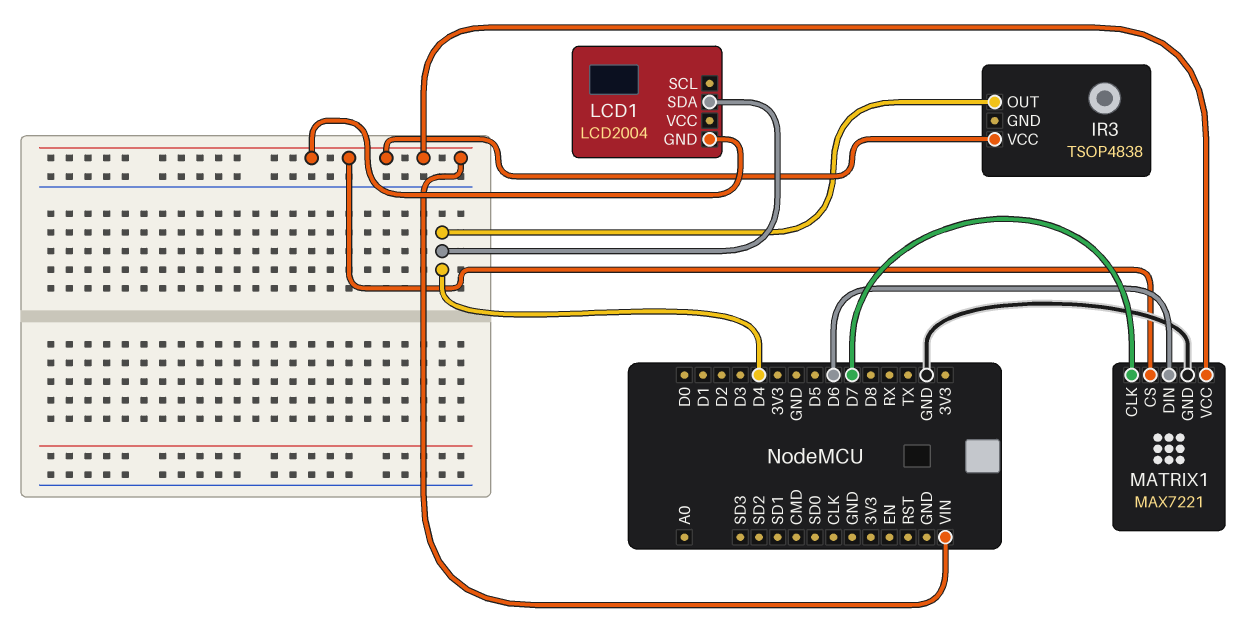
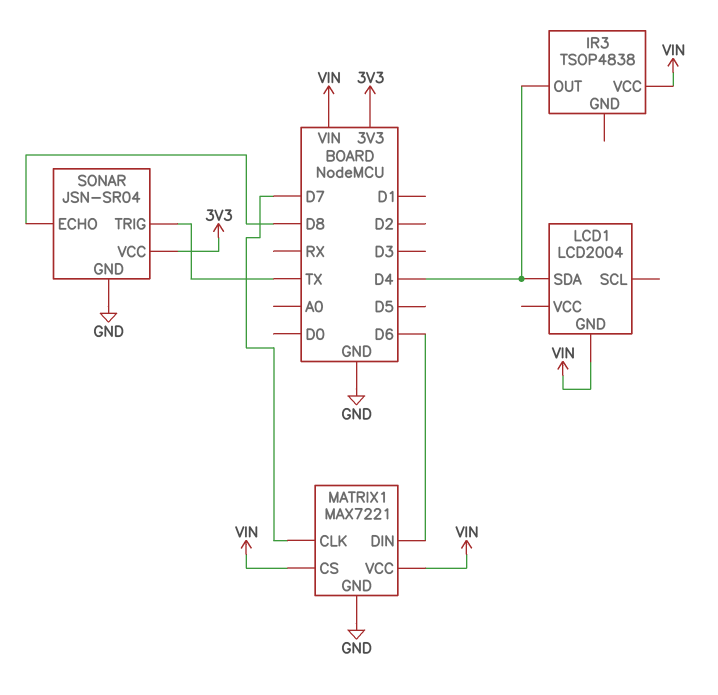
SONAR: none -> JSN-SR04
SONAR pin ECHO: none -> D8
SONAR pin GND: none -> GND
SONAR pin TRIG: none -> TX
SONAR pin VCC: none -> 3V3

